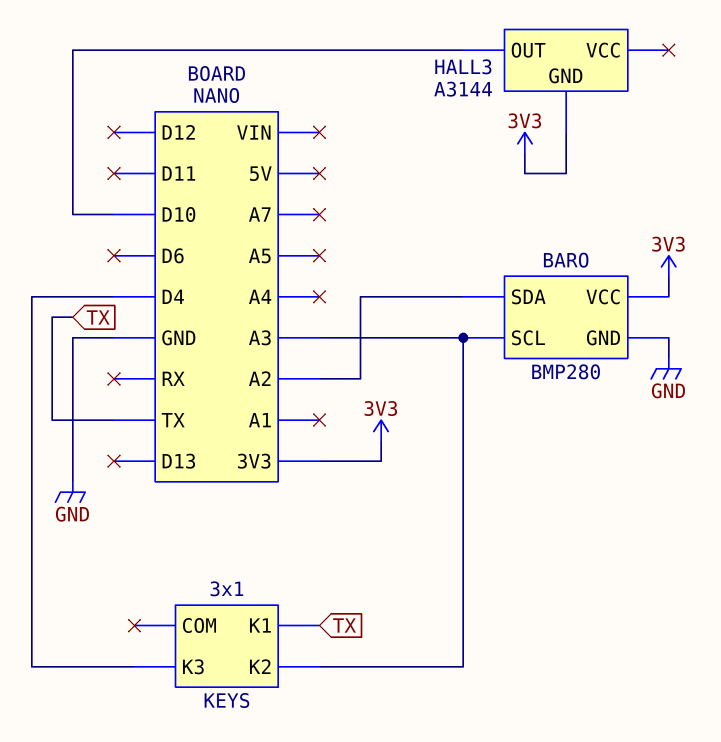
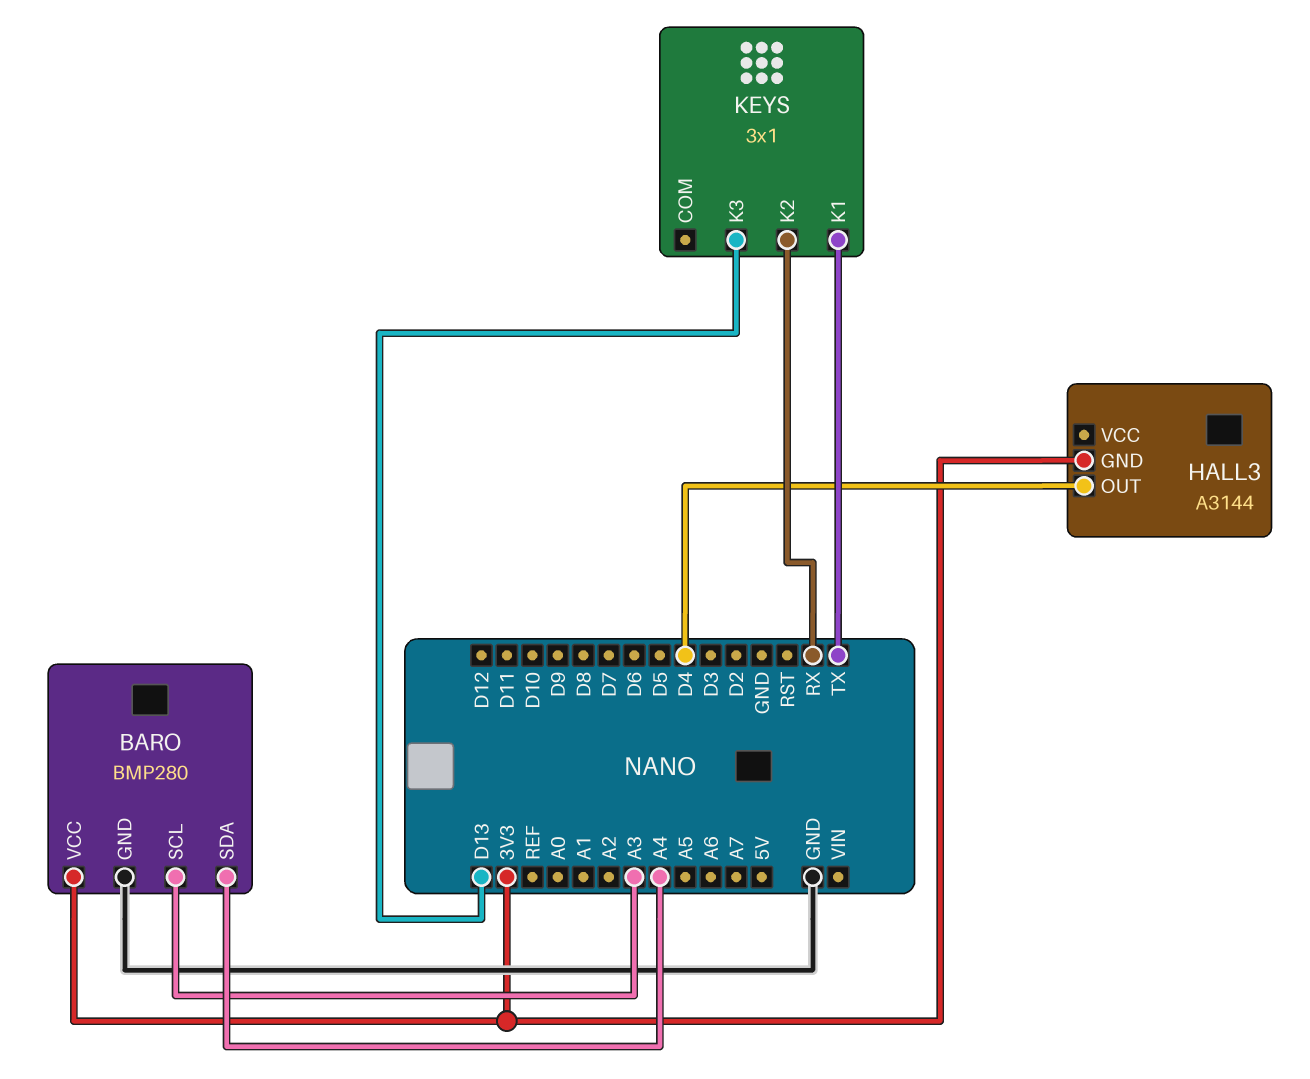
BARO pin SDA: A2 -> A4
HALL3 pin OUT: D10 -> D4
KEYS pin K2: A3 -> RX
KEYS pin K3: D4 -> D13

